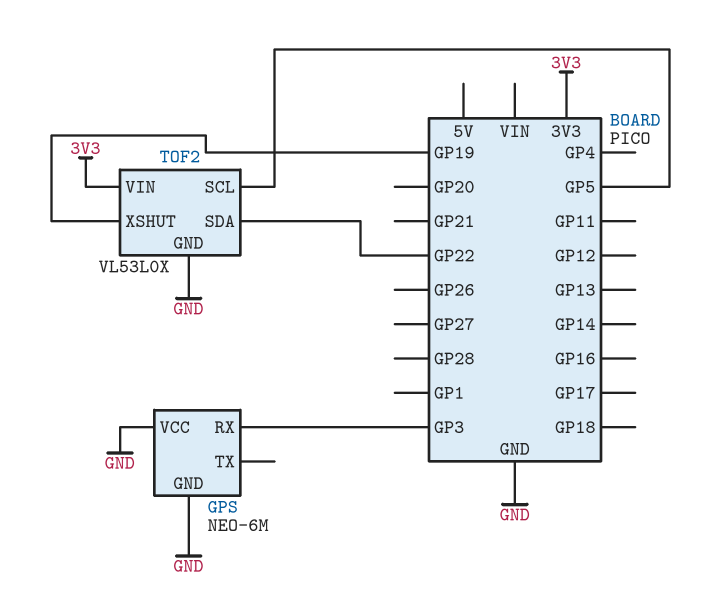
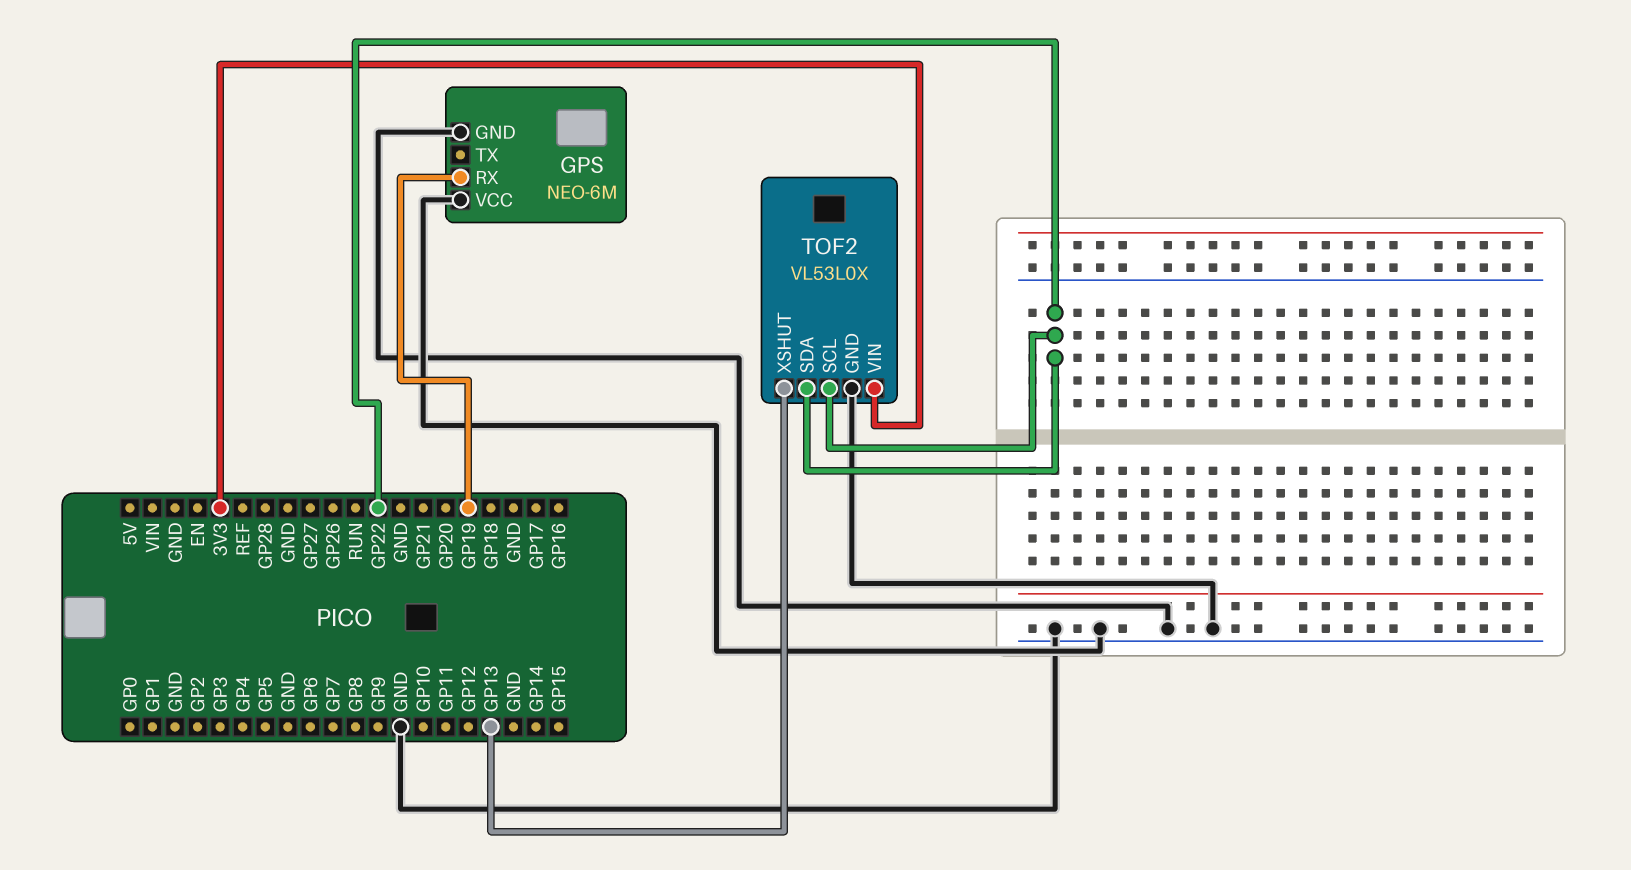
GPS pin RX: GP3 -> GP19
TOF2 pin SCL: GP5 -> GP22
TOF2 pin XSHUT: GP19 -> GP13

